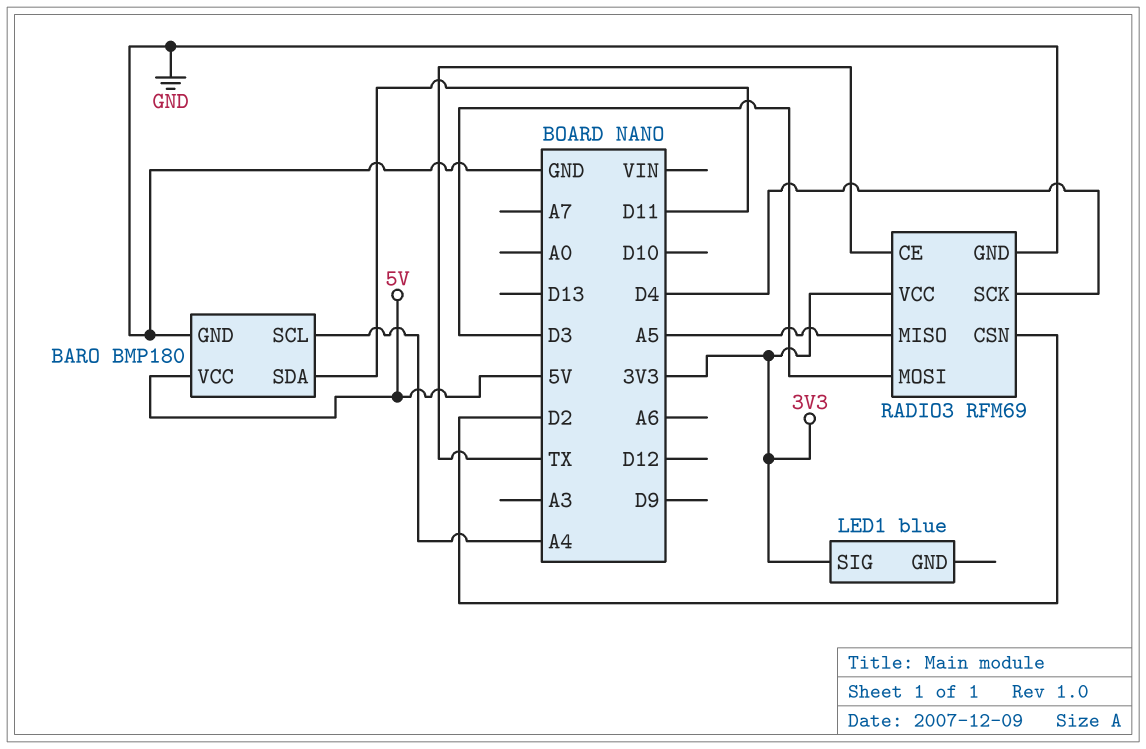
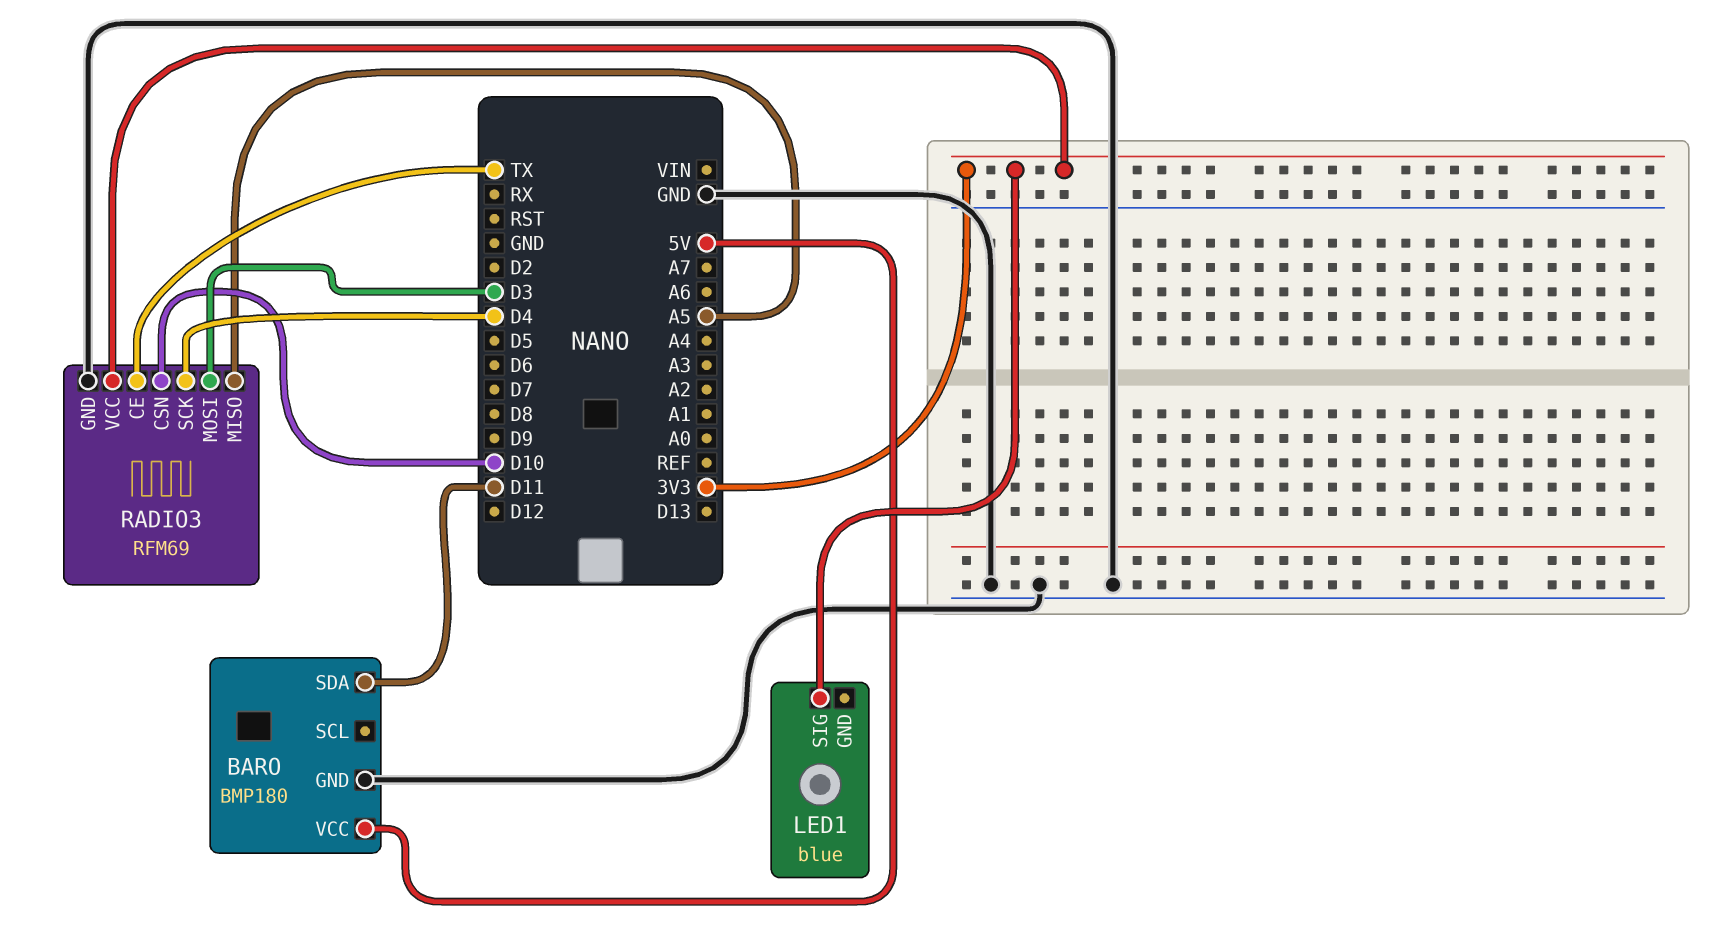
BARO pin SCL: A4 -> none
RADIO3 pin CSN: D2 -> D10

